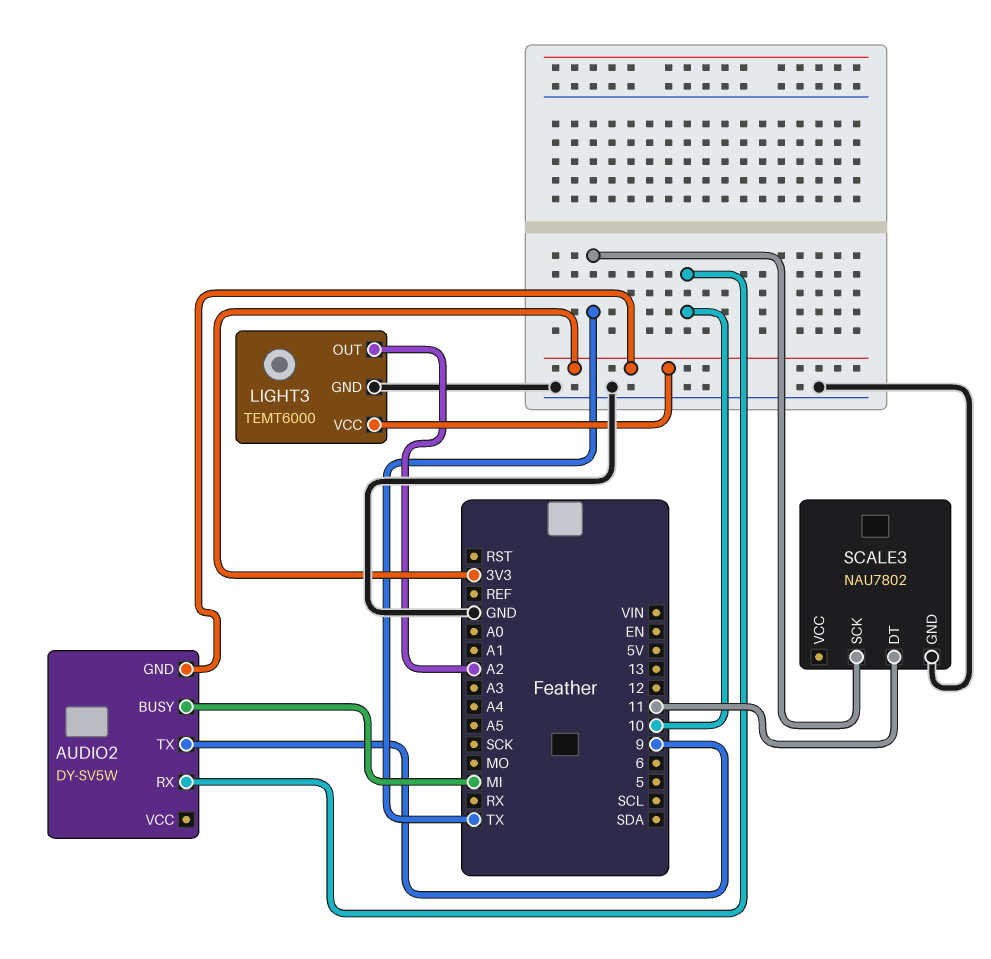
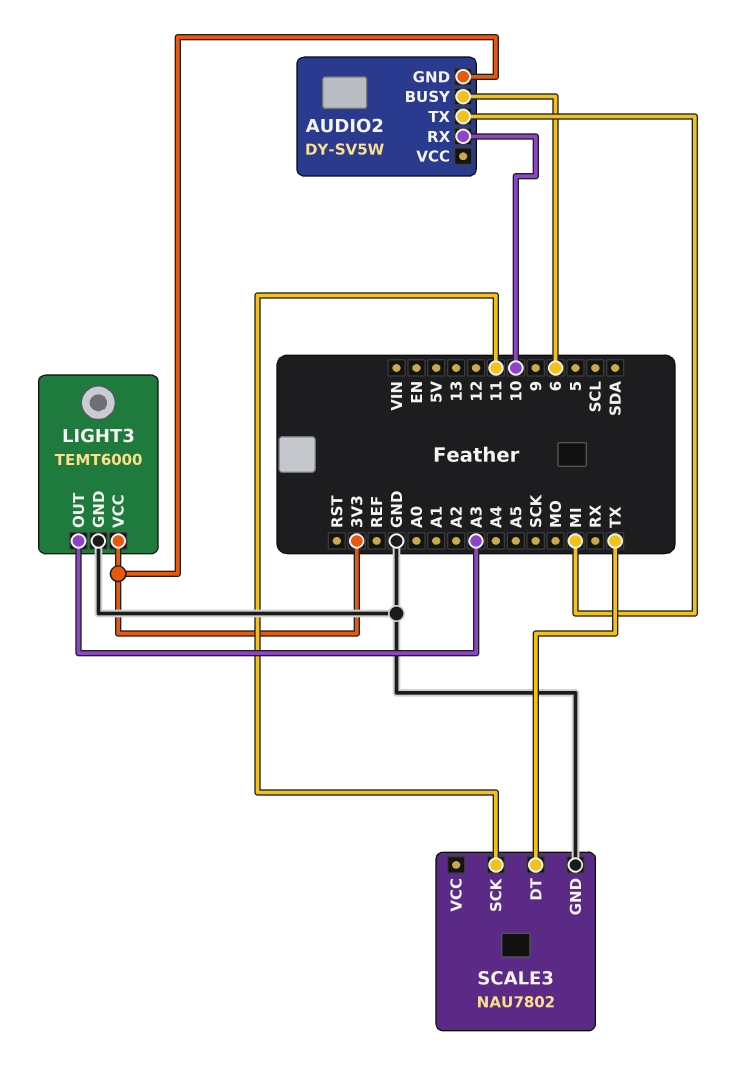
AUDIO2 pin BUSY: MI -> 6
AUDIO2 pin TX: 9 -> MI
LIGHT3 pin OUT: A2 -> A3
SCALE3 pin DT: 11 -> TX
SCALE3 pin SCK: TX -> 11

